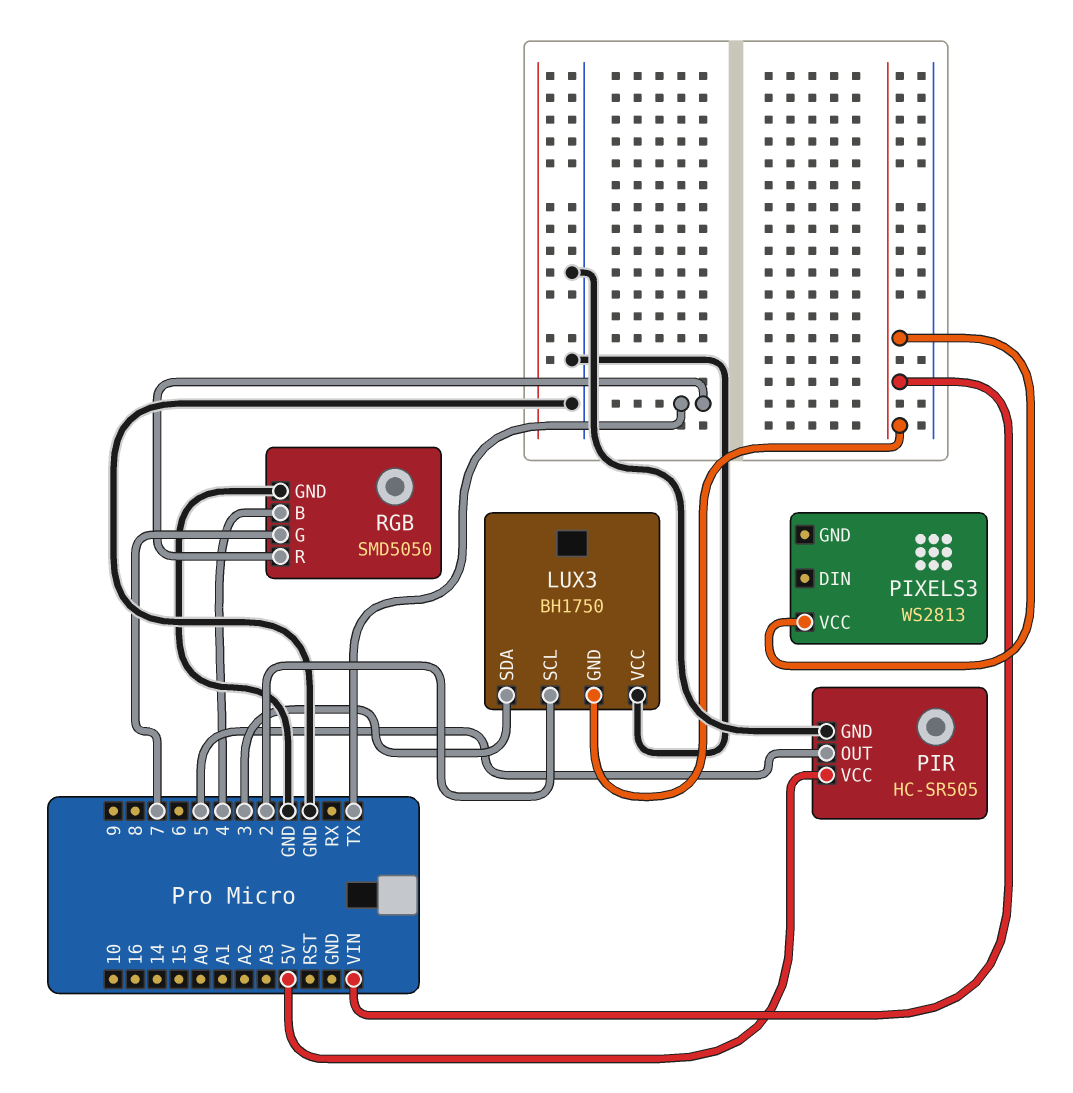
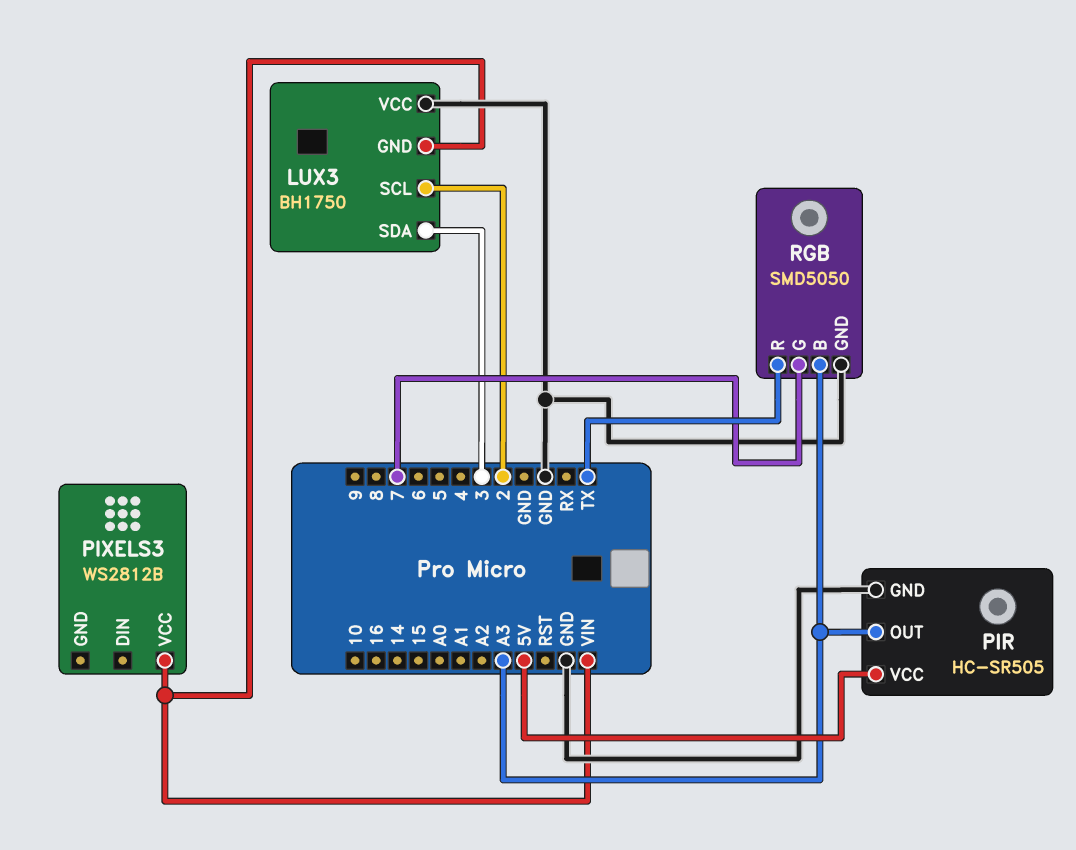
PIR pin OUT: 5 -> A3
PIXELS3: WS2813 -> WS2812B
RGB pin B: 4 -> A3

